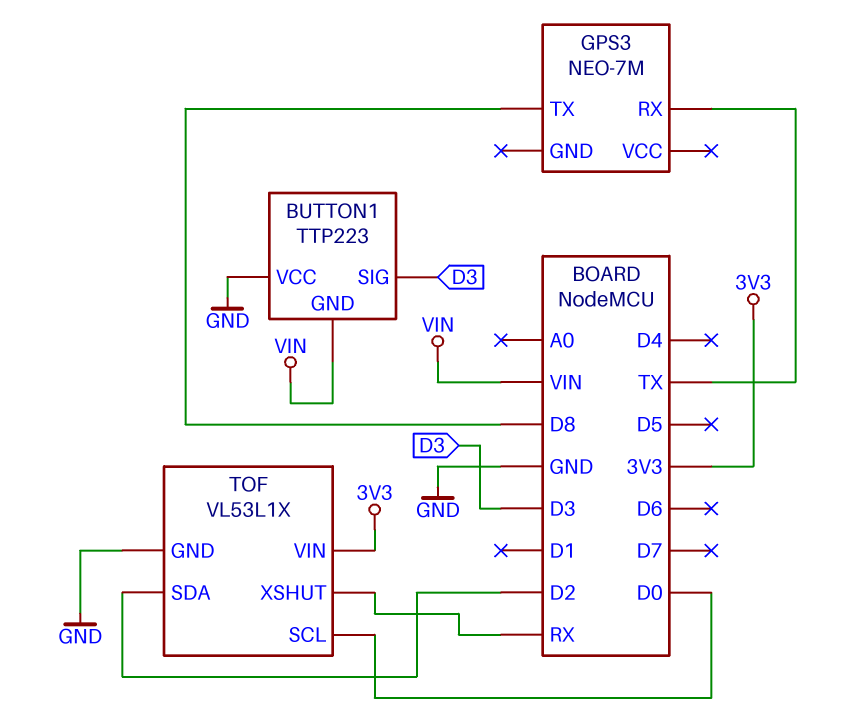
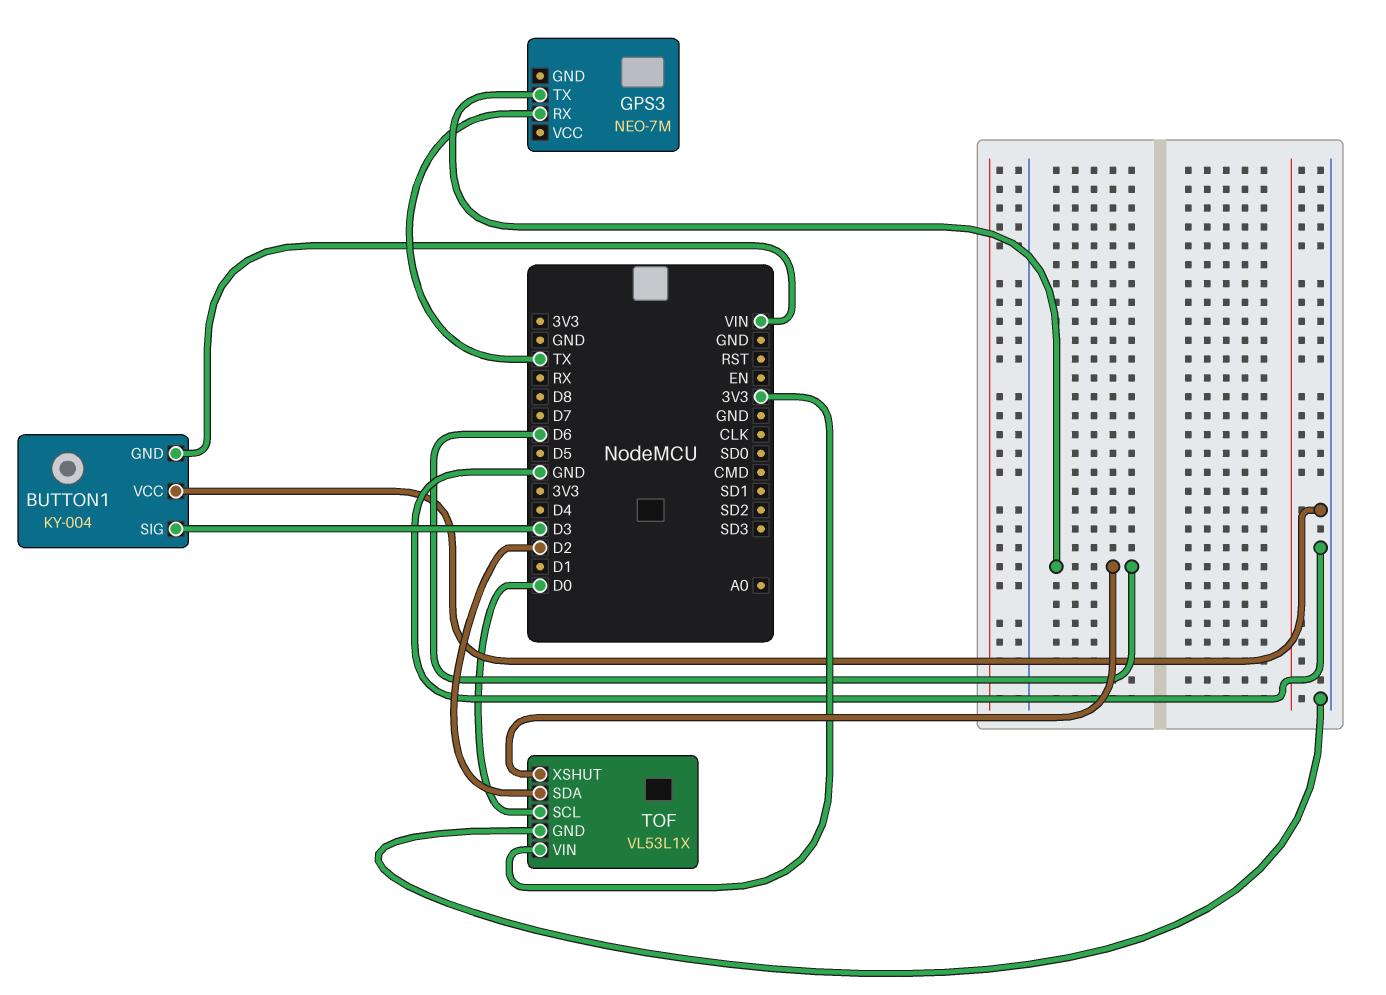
BUTTON1: TTP223 -> KY-004
GPS3 pin TX: D8 -> D6
TOF pin XSHUT: RX -> D6

